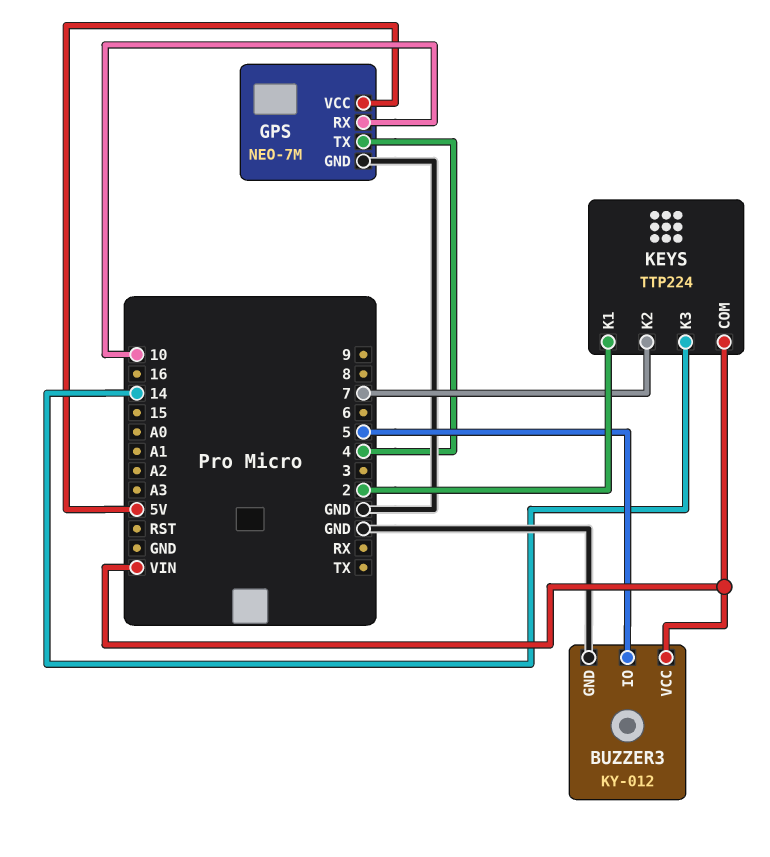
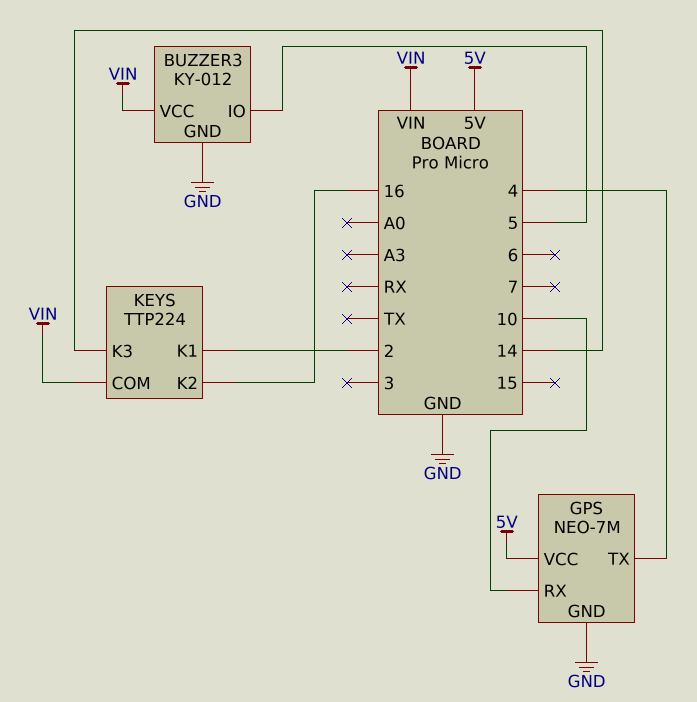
KEYS pin K2: 7 -> 16

